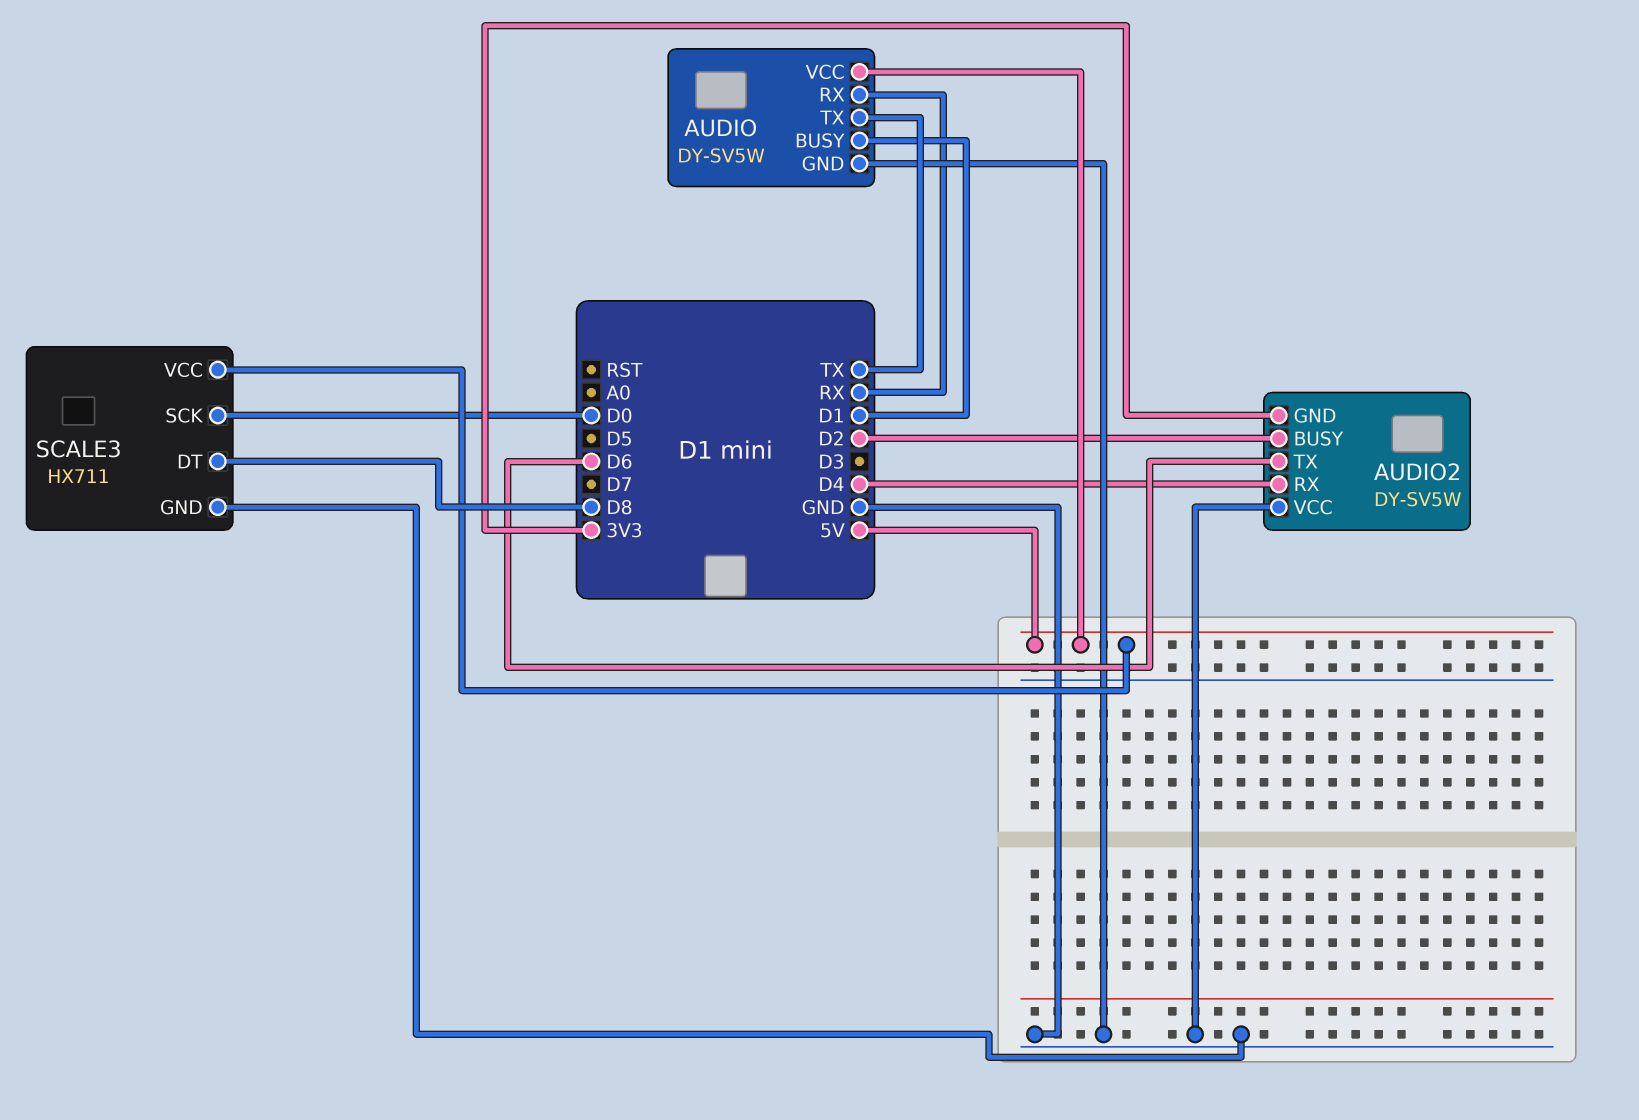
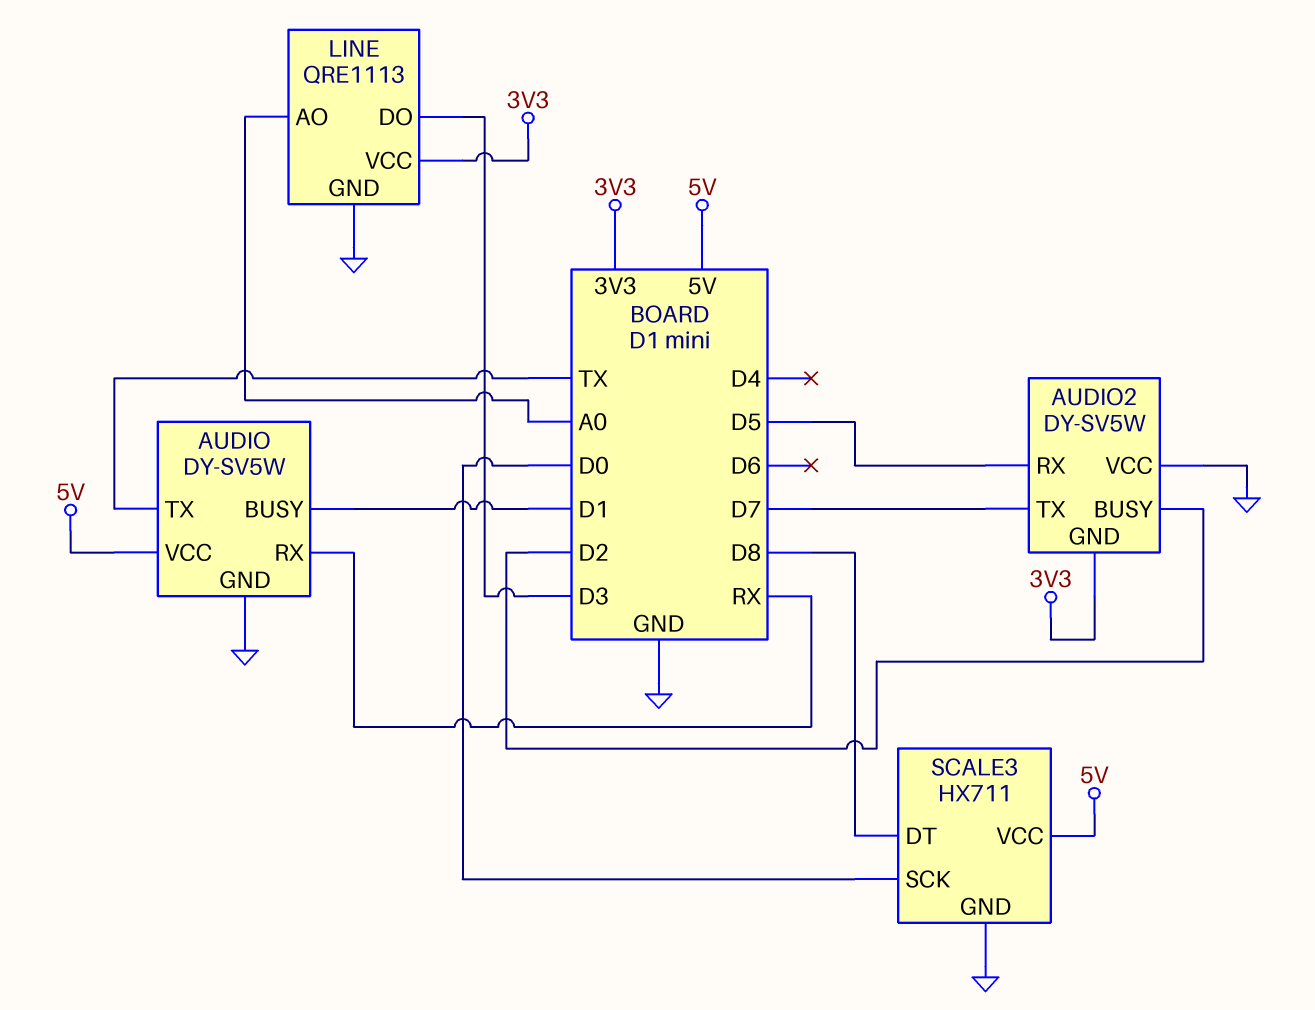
AUDIO2 pin RX: D4 -> D5
AUDIO2 pin TX: D6 -> D7
LINE: none -> QRE1113
LINE pin AO: none -> A0
LINE pin DO: none -> D3
LINE pin GND: none -> GND
LINE pin VCC: none -> 3V3

